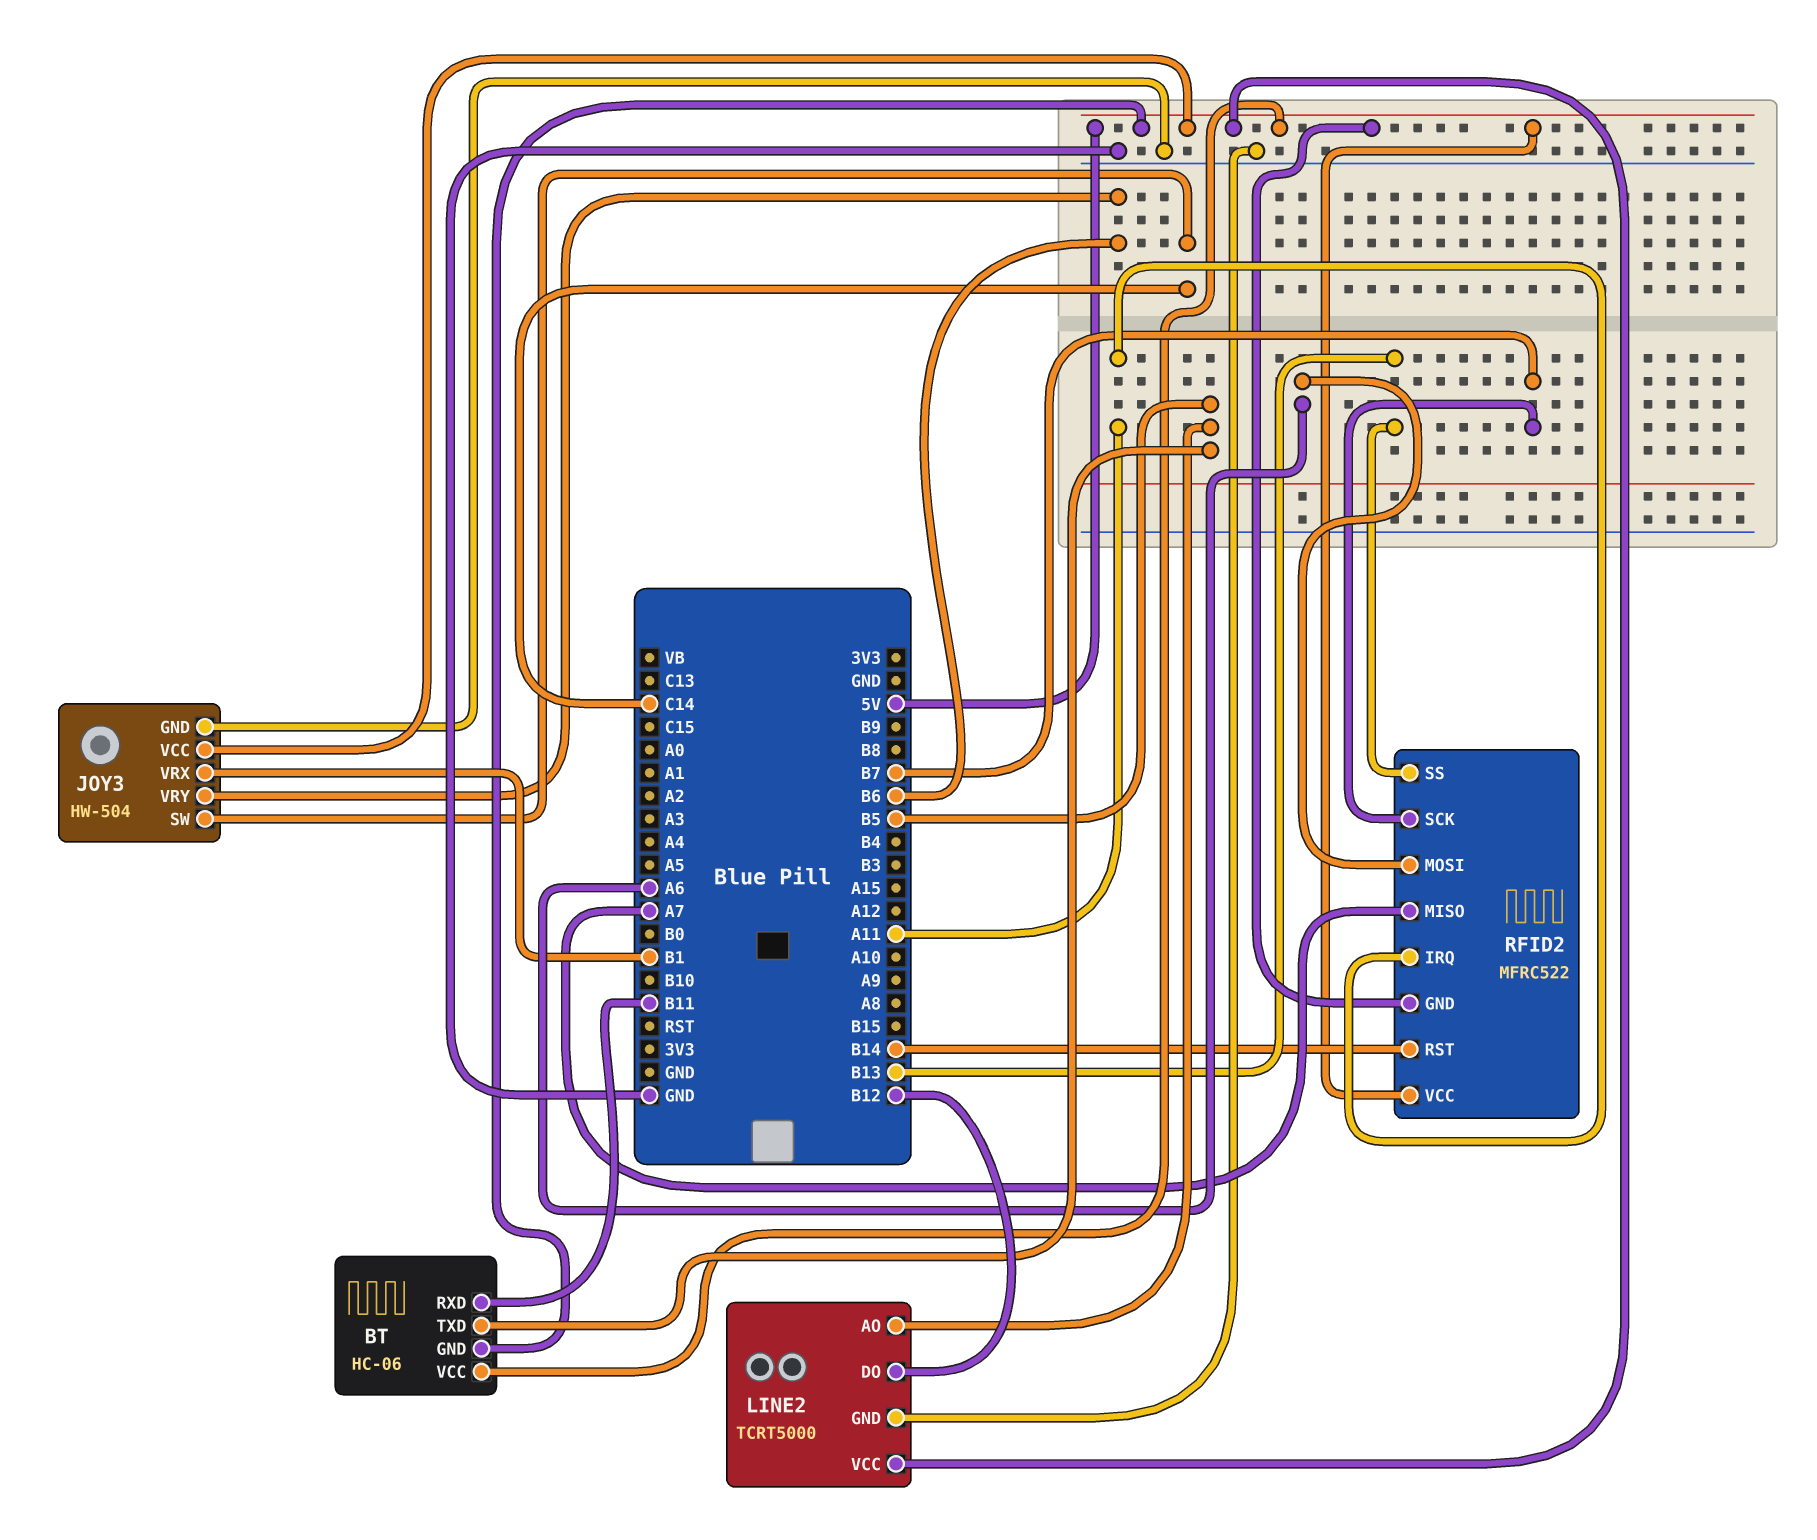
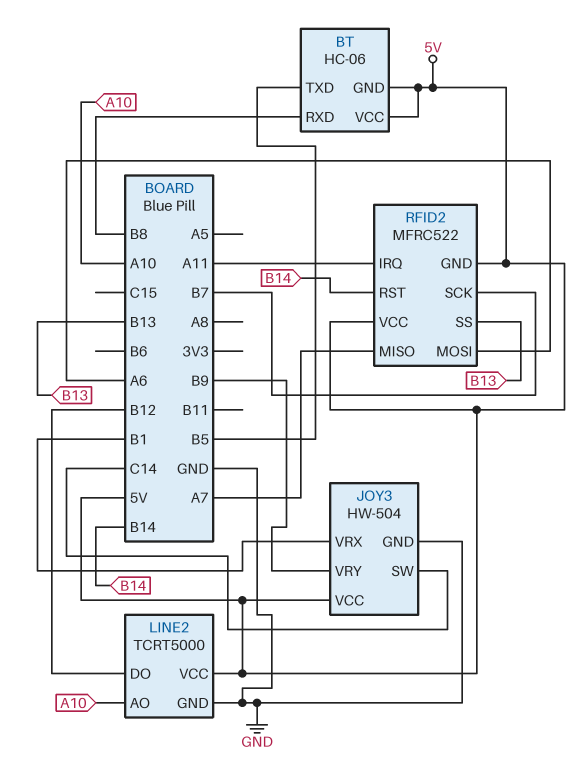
BT pin RXD: B11 -> B8
JOY3 pin VRY: B6 -> B9
LINE2 pin AO: B5 -> A10

